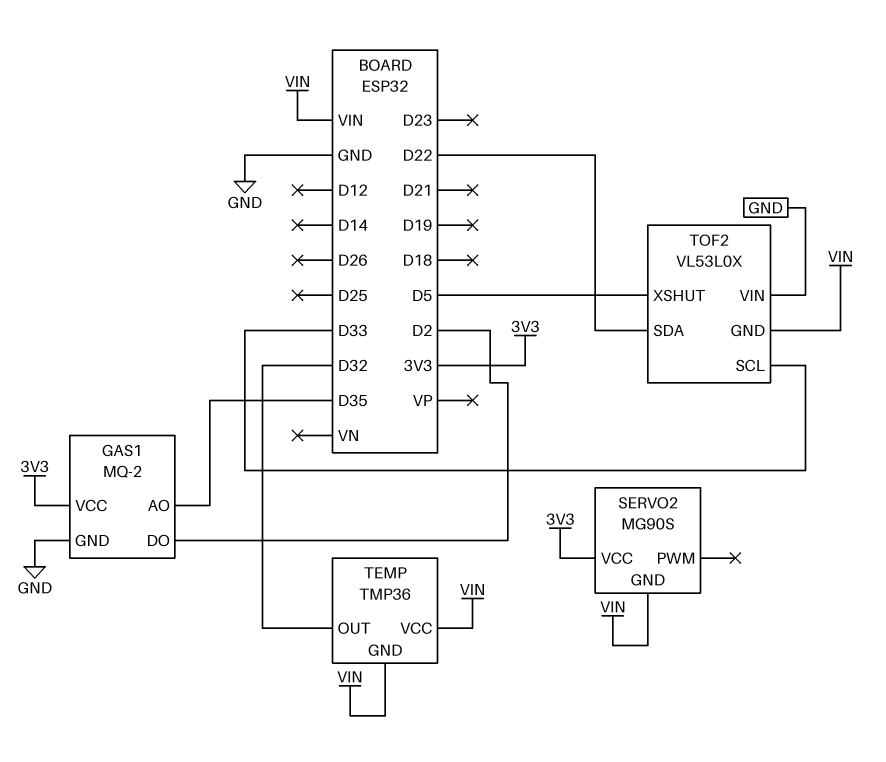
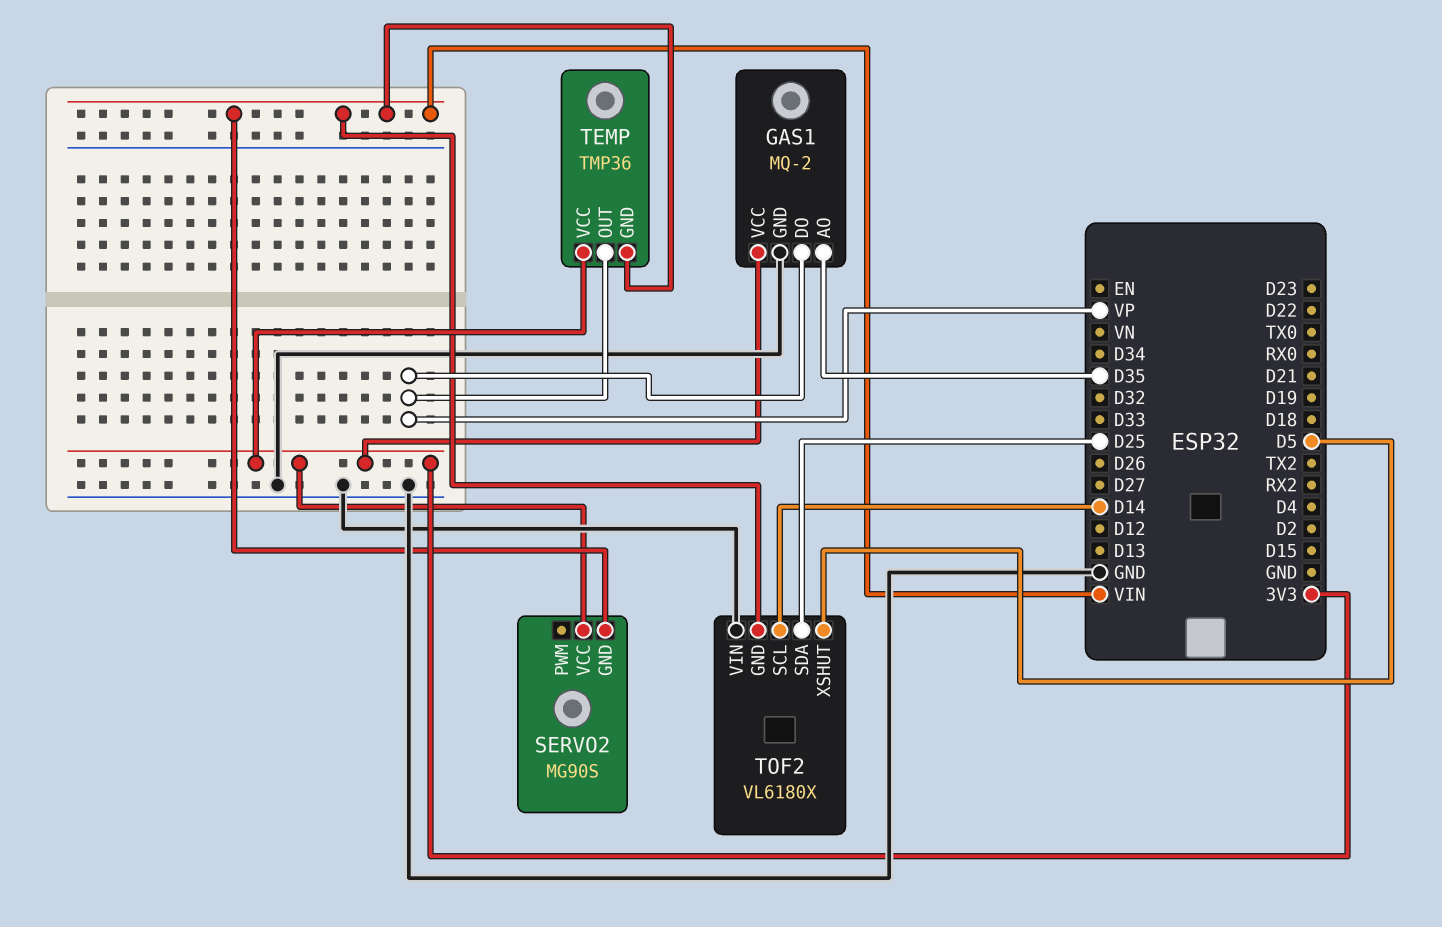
GAS1 pin DO: D2 -> VP
TEMP pin OUT: D32 -> VP
TEMP pin VCC: VIN -> 3V3
TOF2: VL53L0X -> VL6180X
TOF2 pin SCL: D33 -> D14
TOF2 pin SDA: D22 -> D25

